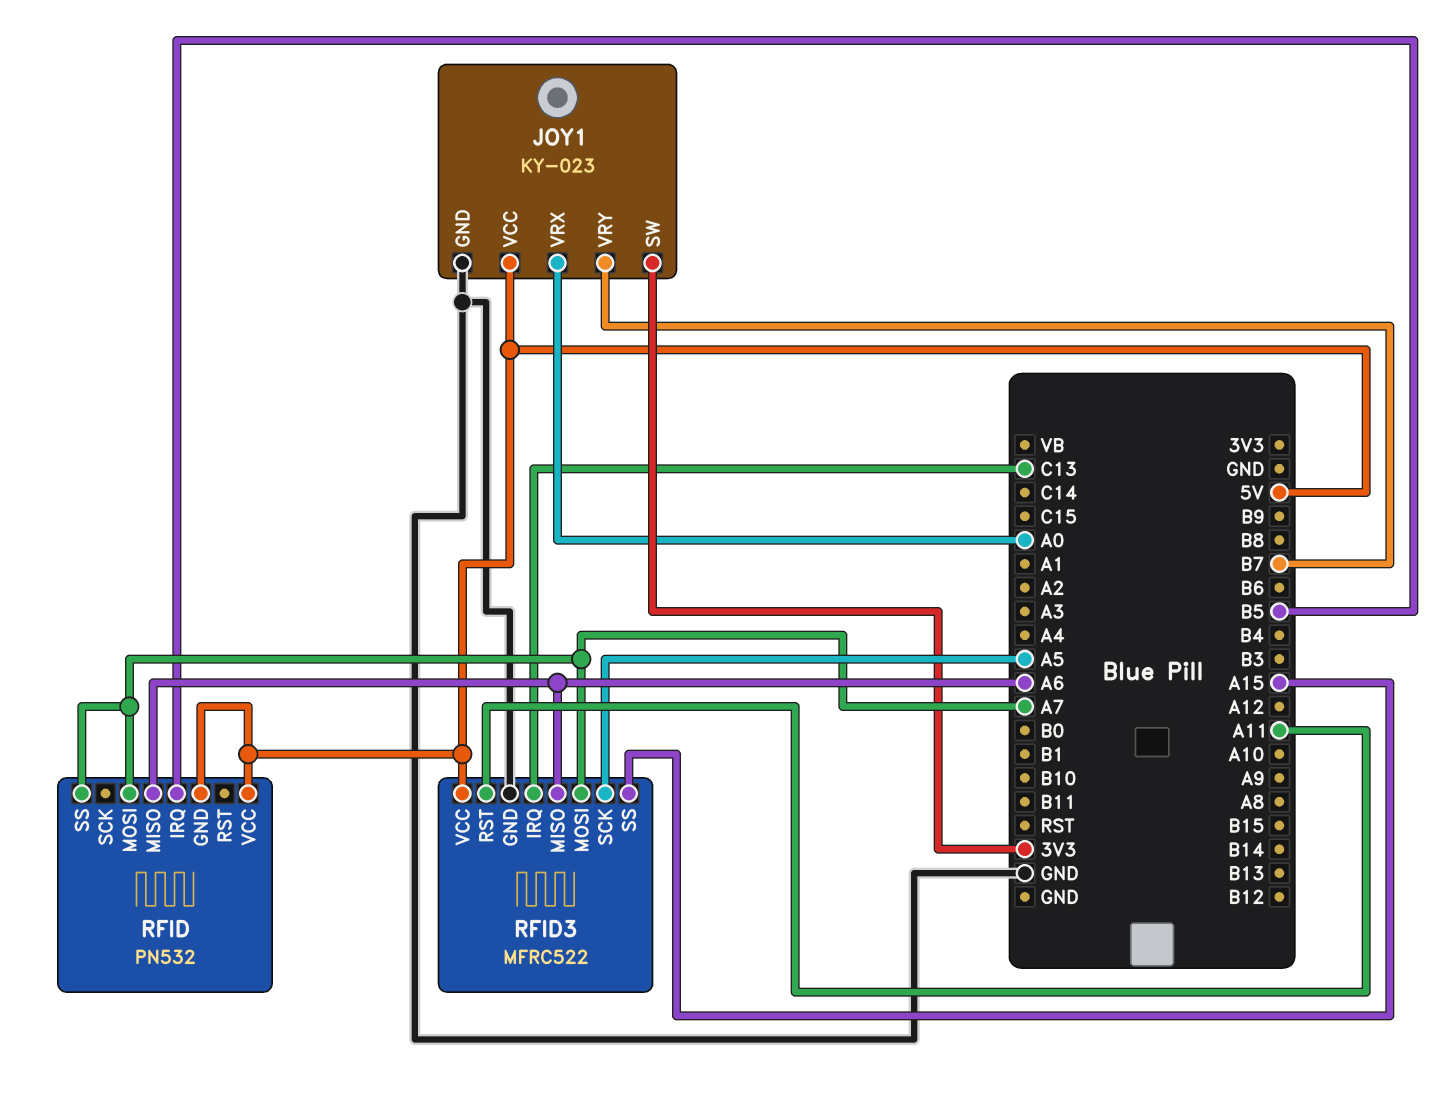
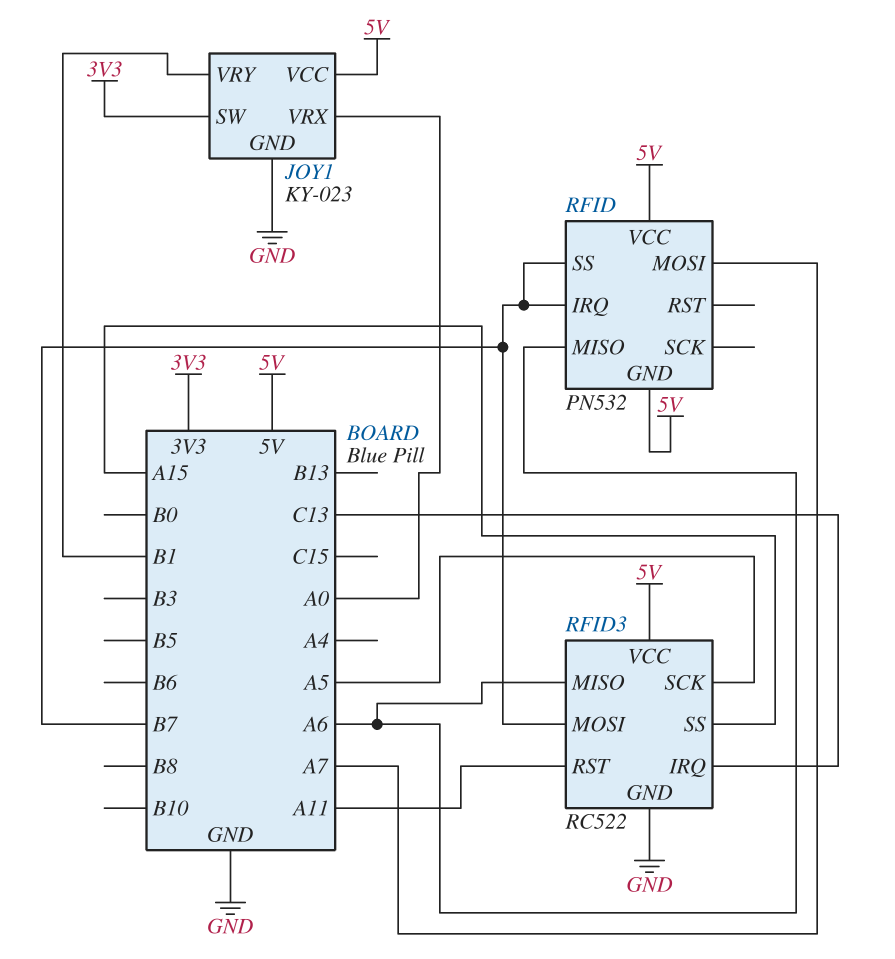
JOY1 pin VRY: B7 -> B1
RFID pin IRQ: B5 -> B7
RFID pin SS: A7 -> B7
RFID3: MFRC522 -> RC522
RFID3 pin MOSI: A7 -> B7

